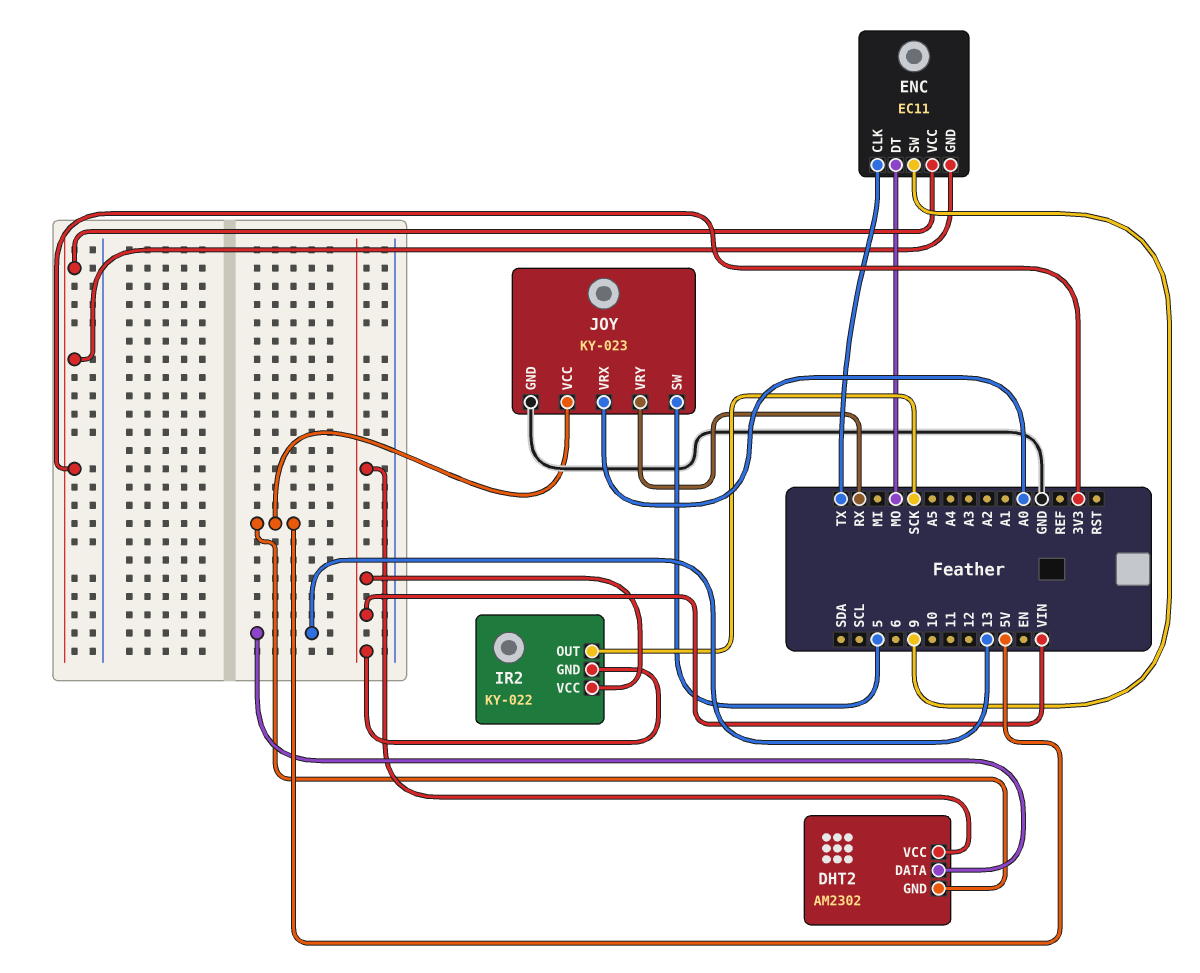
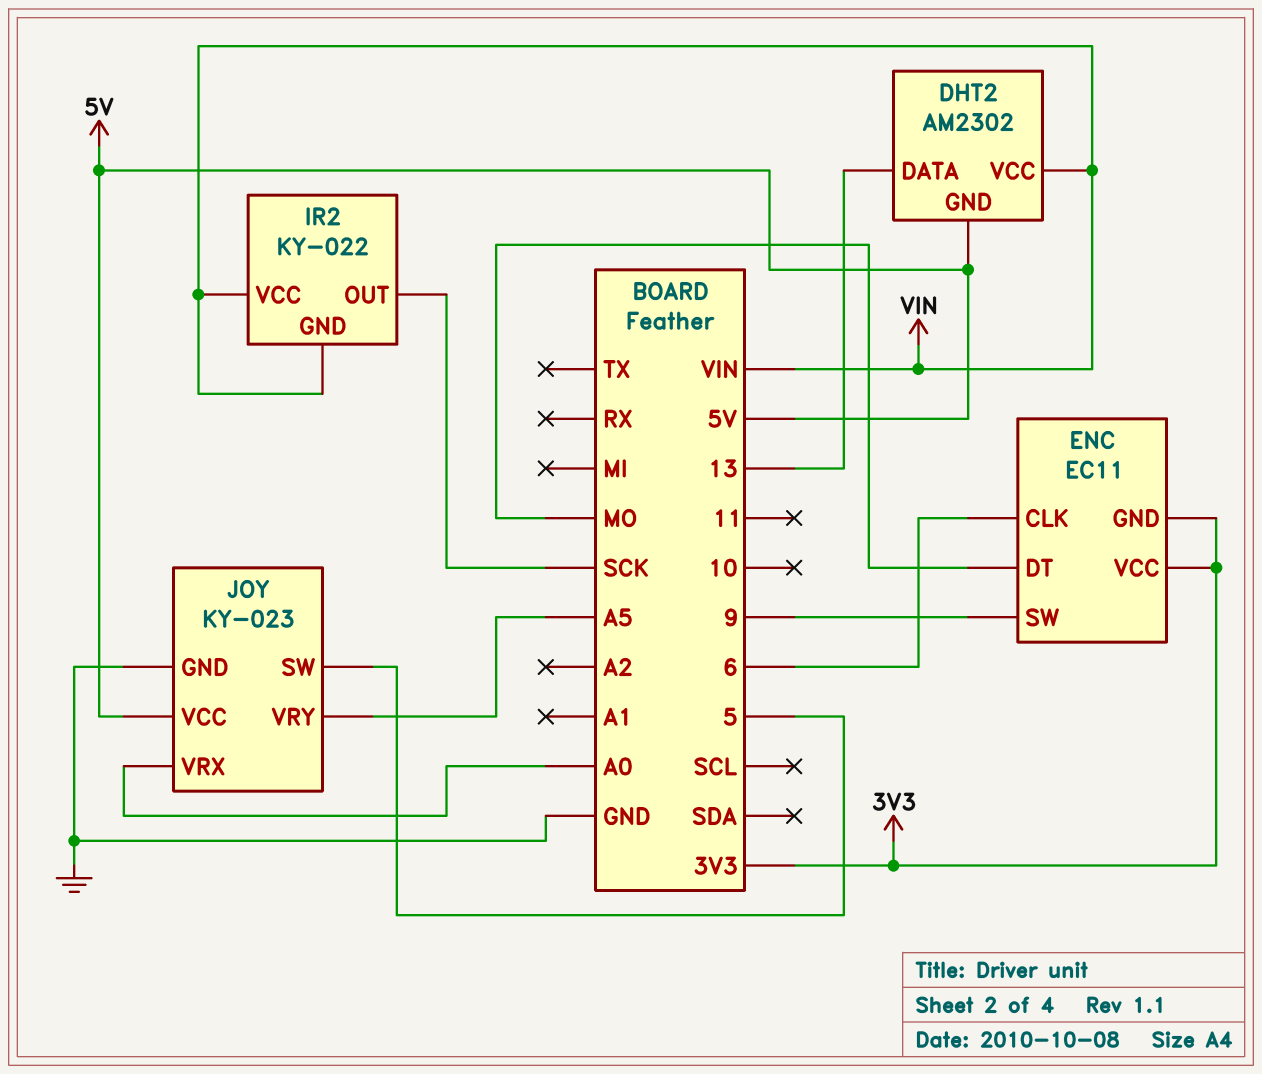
ENC pin CLK: TX -> 6
JOY pin VRY: RX -> A5

